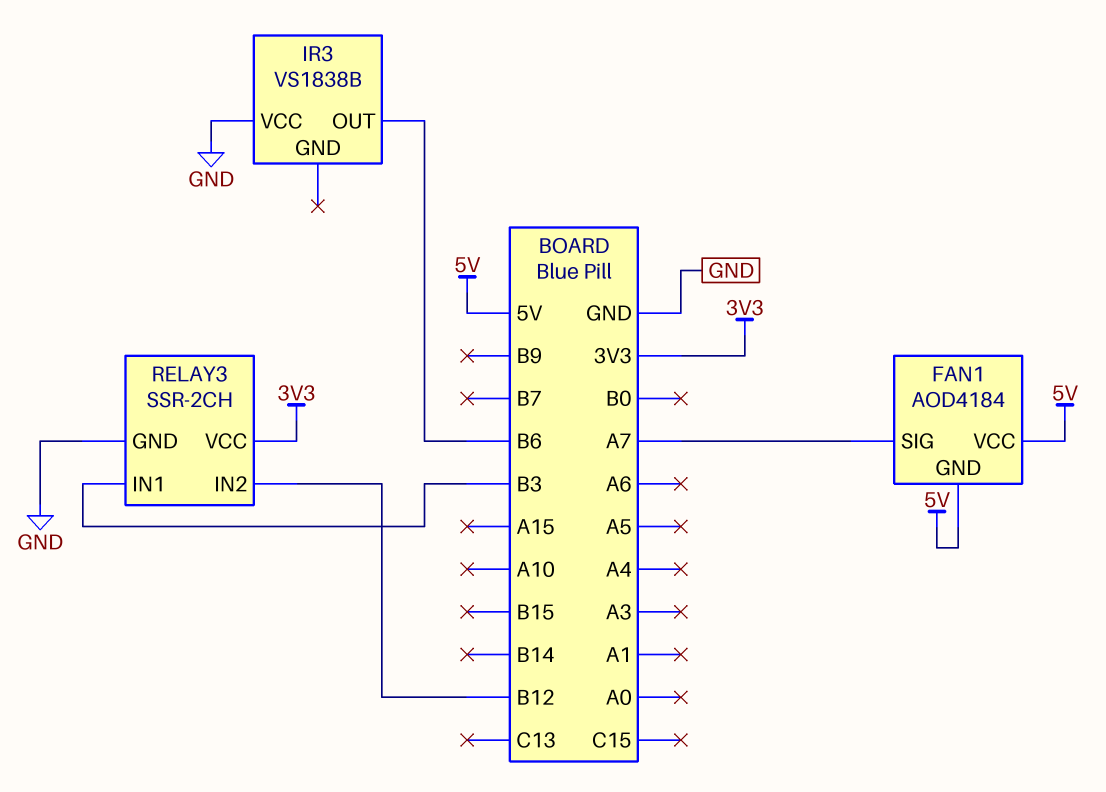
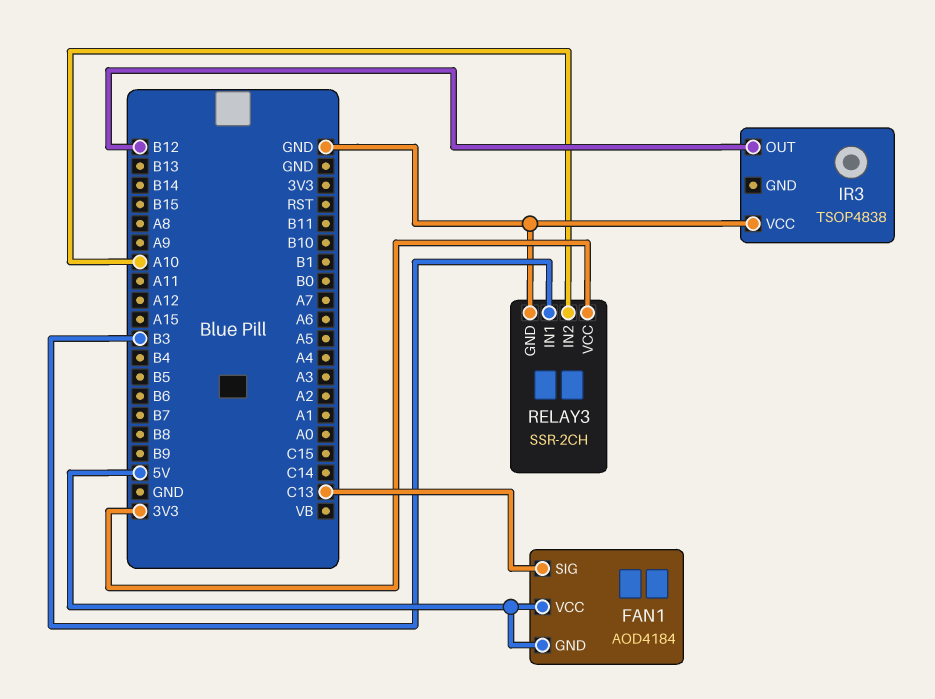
FAN1 pin SIG: A7 -> C13
IR3: VS1838B -> TSOP4838
IR3 pin OUT: B6 -> B12
RELAY3 pin IN2: B12 -> A10

